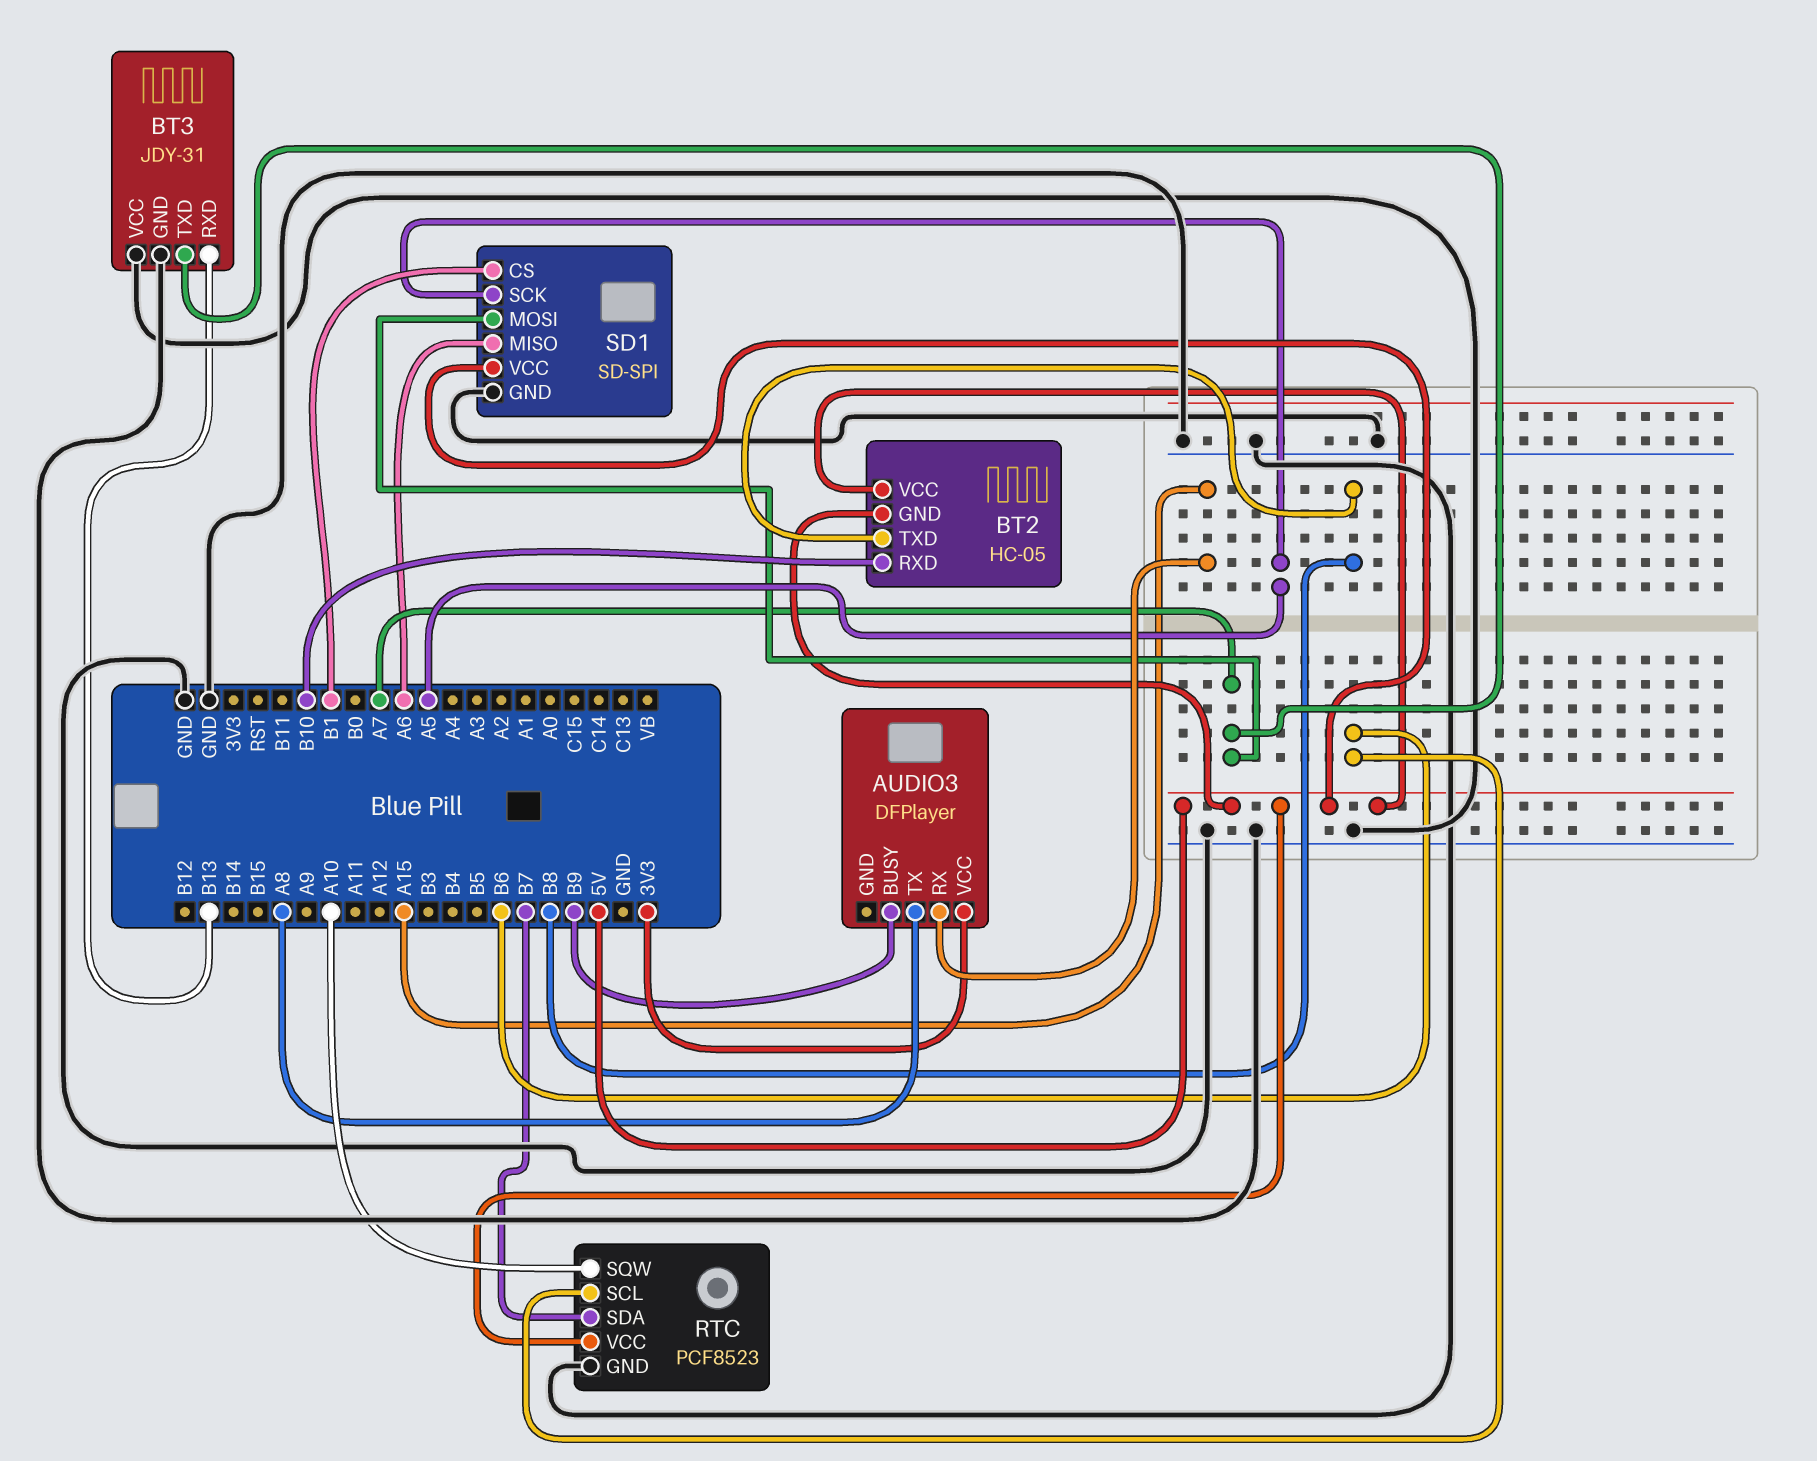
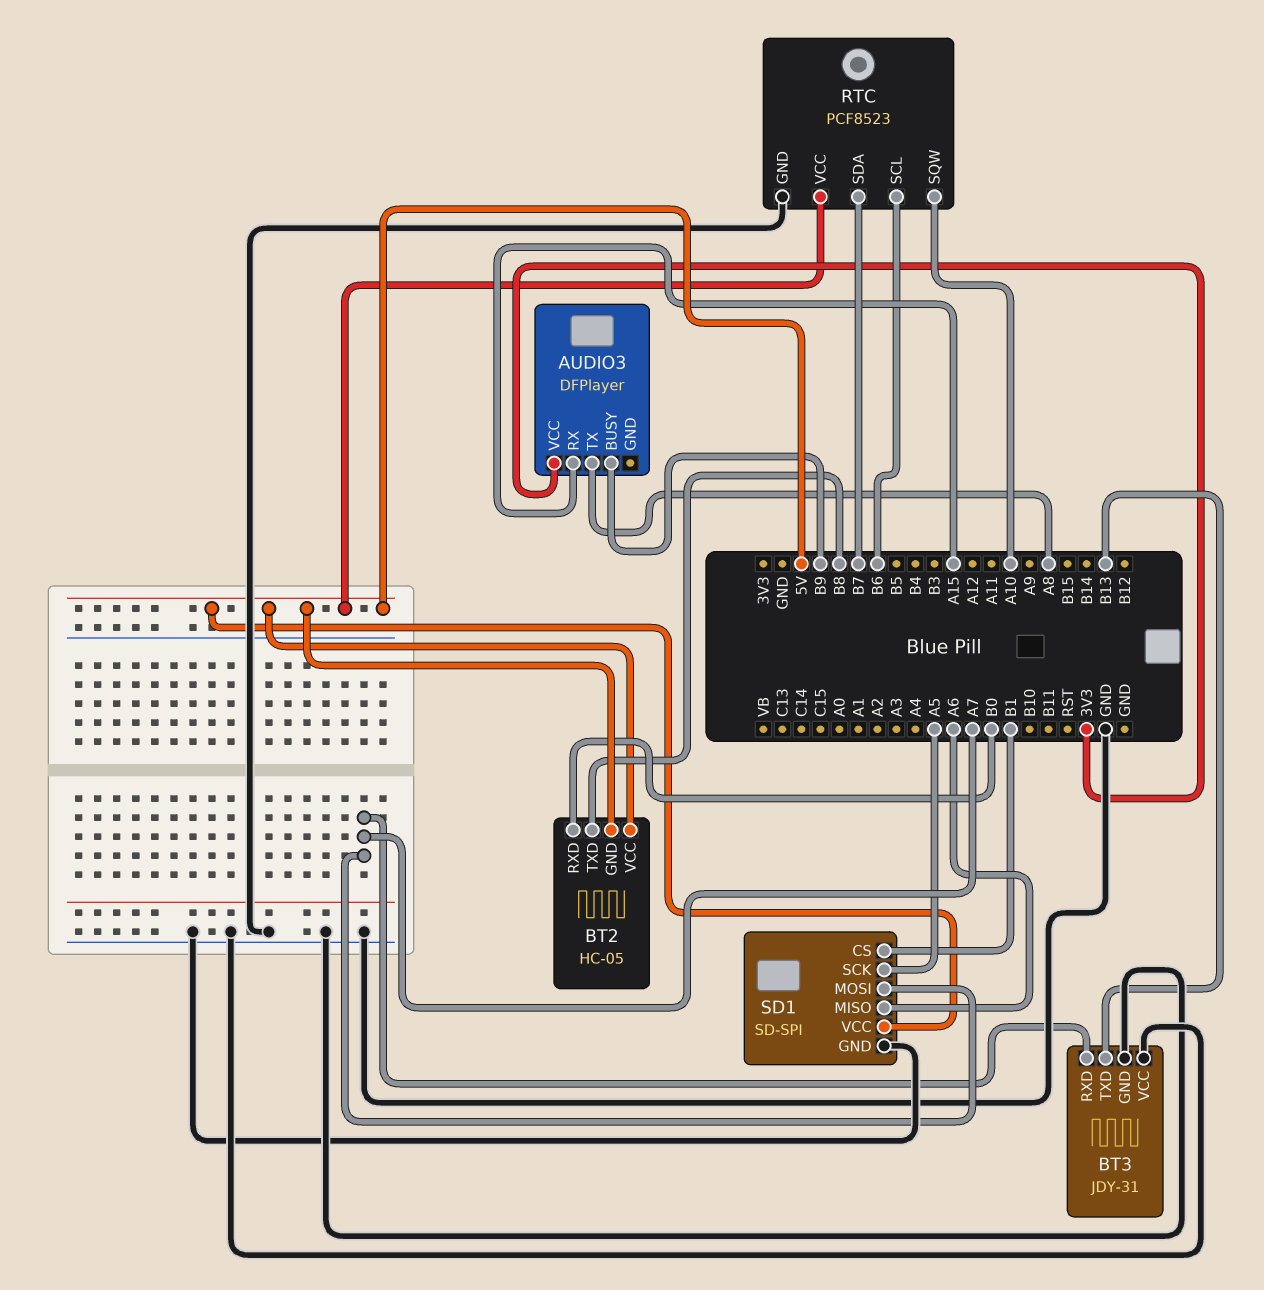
BT2 pin RXD: B10 -> B0
BT3 pin RXD: B13 -> A7
BT3 pin TXD: A7 -> B13

